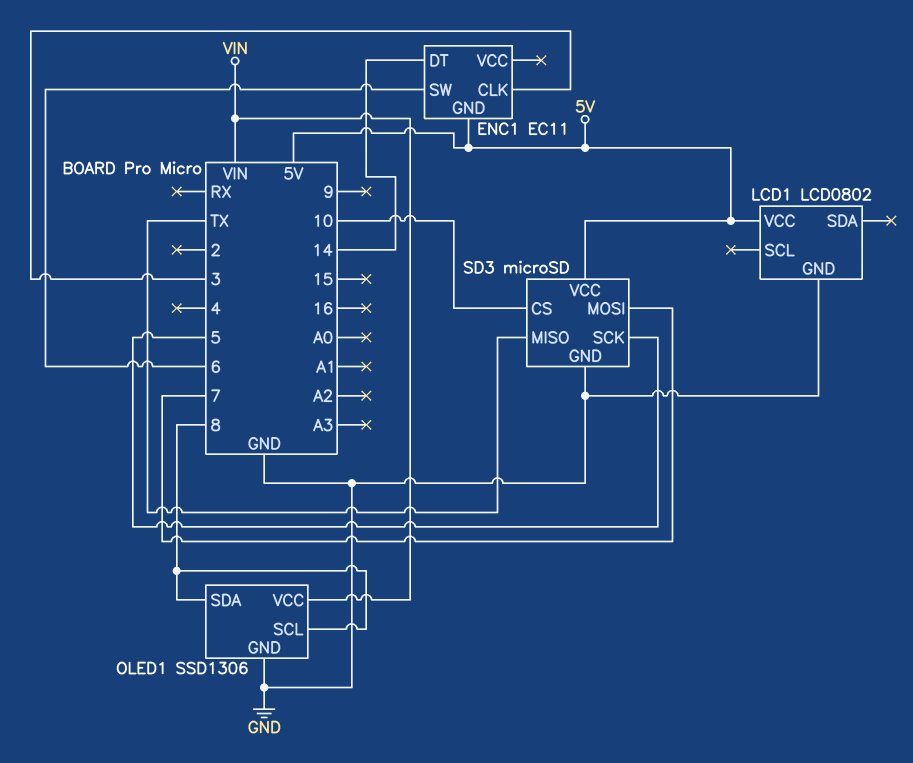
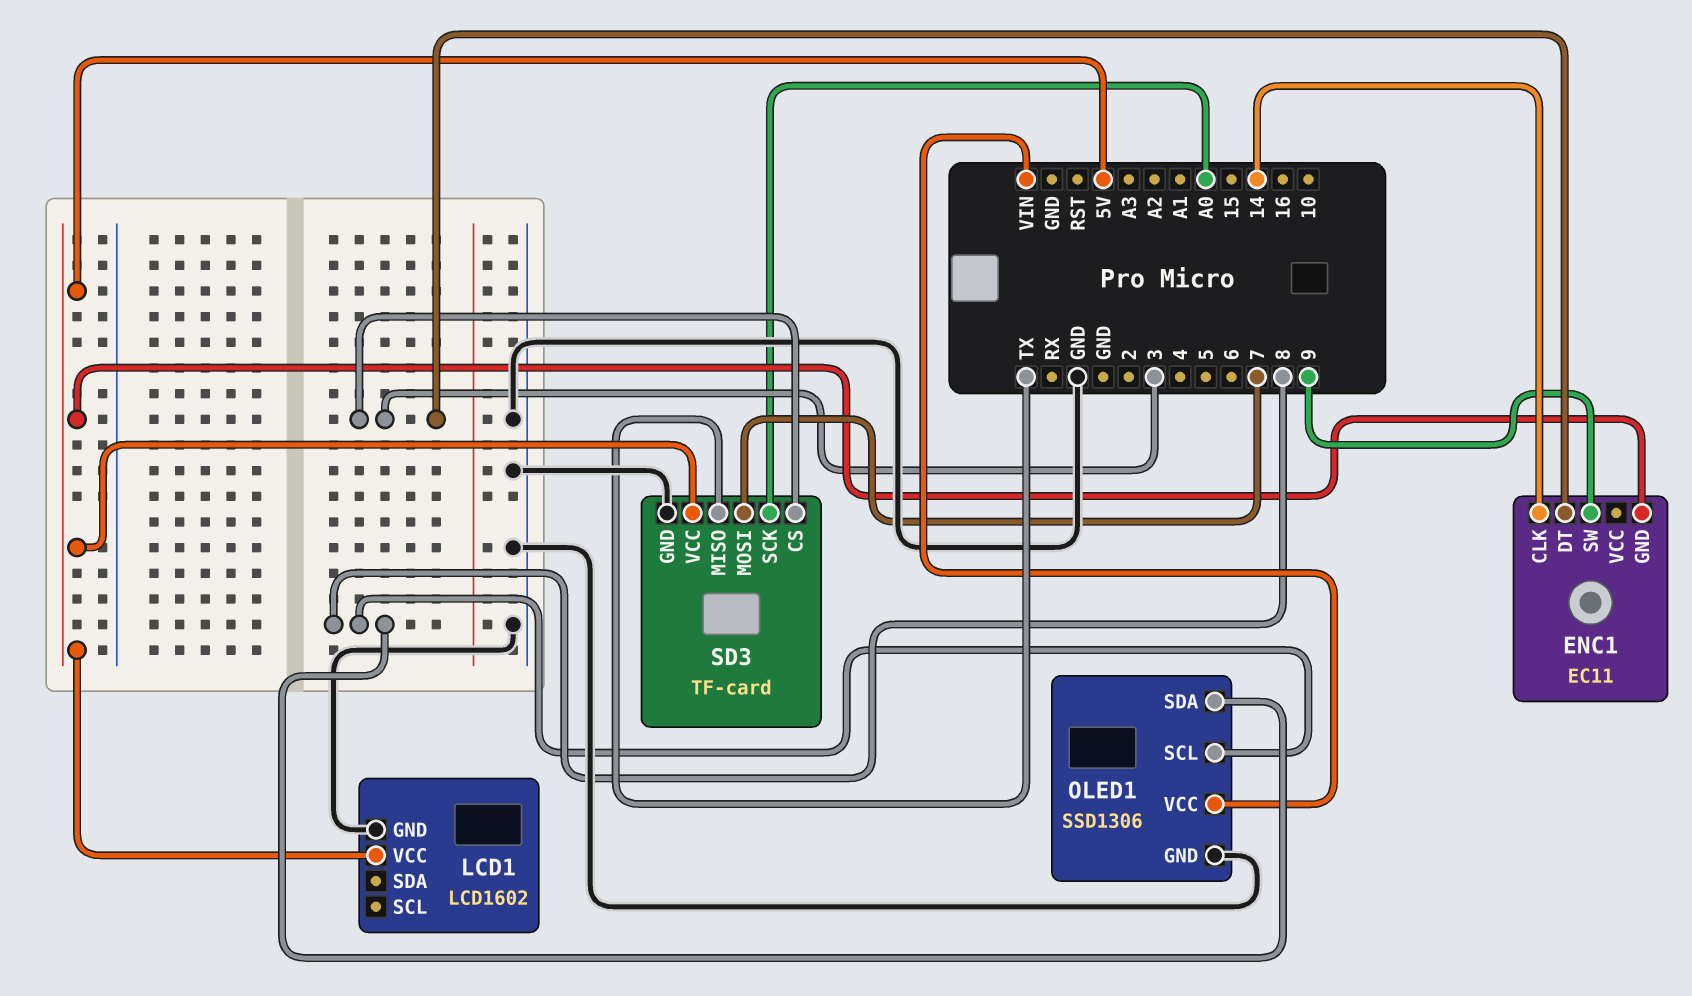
ENC1 pin CLK: 3 -> 14
ENC1 pin DT: 14 -> 3
ENC1 pin SW: 6 -> 9
LCD1: LCD0802 -> LCD1602
SD3: microSD -> TF-card
SD3 pin CS: 10 -> 3
SD3 pin SCK: 5 -> A0

